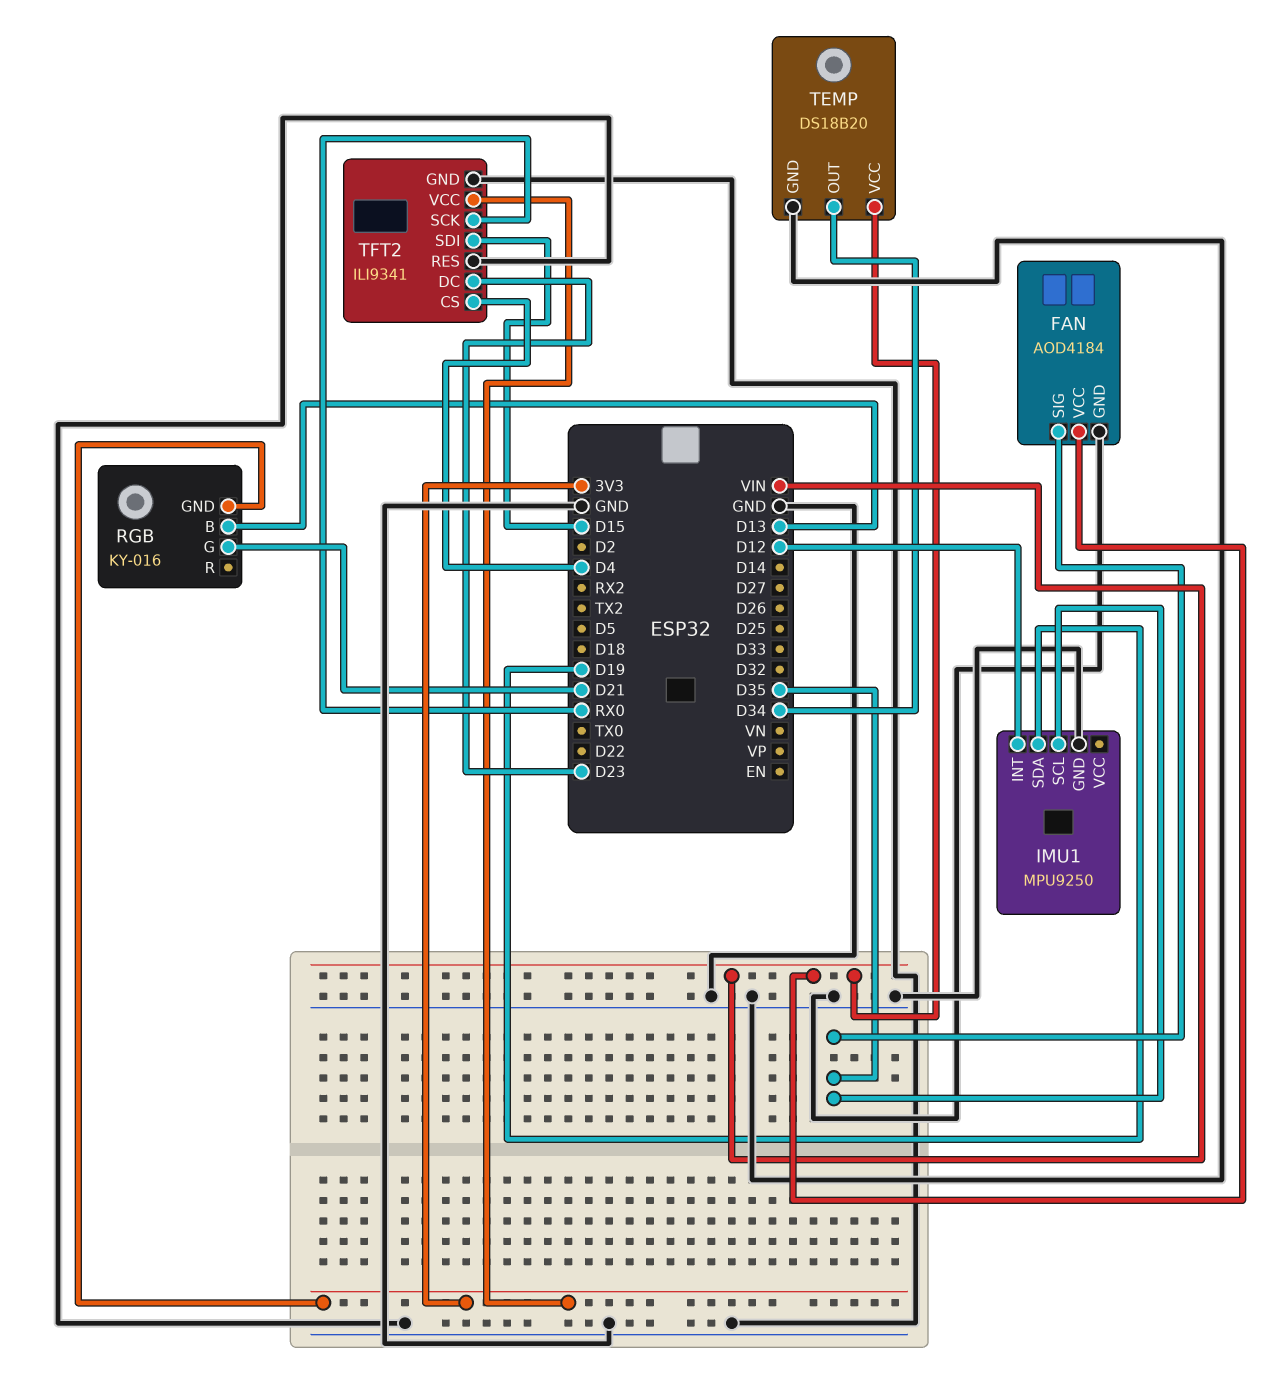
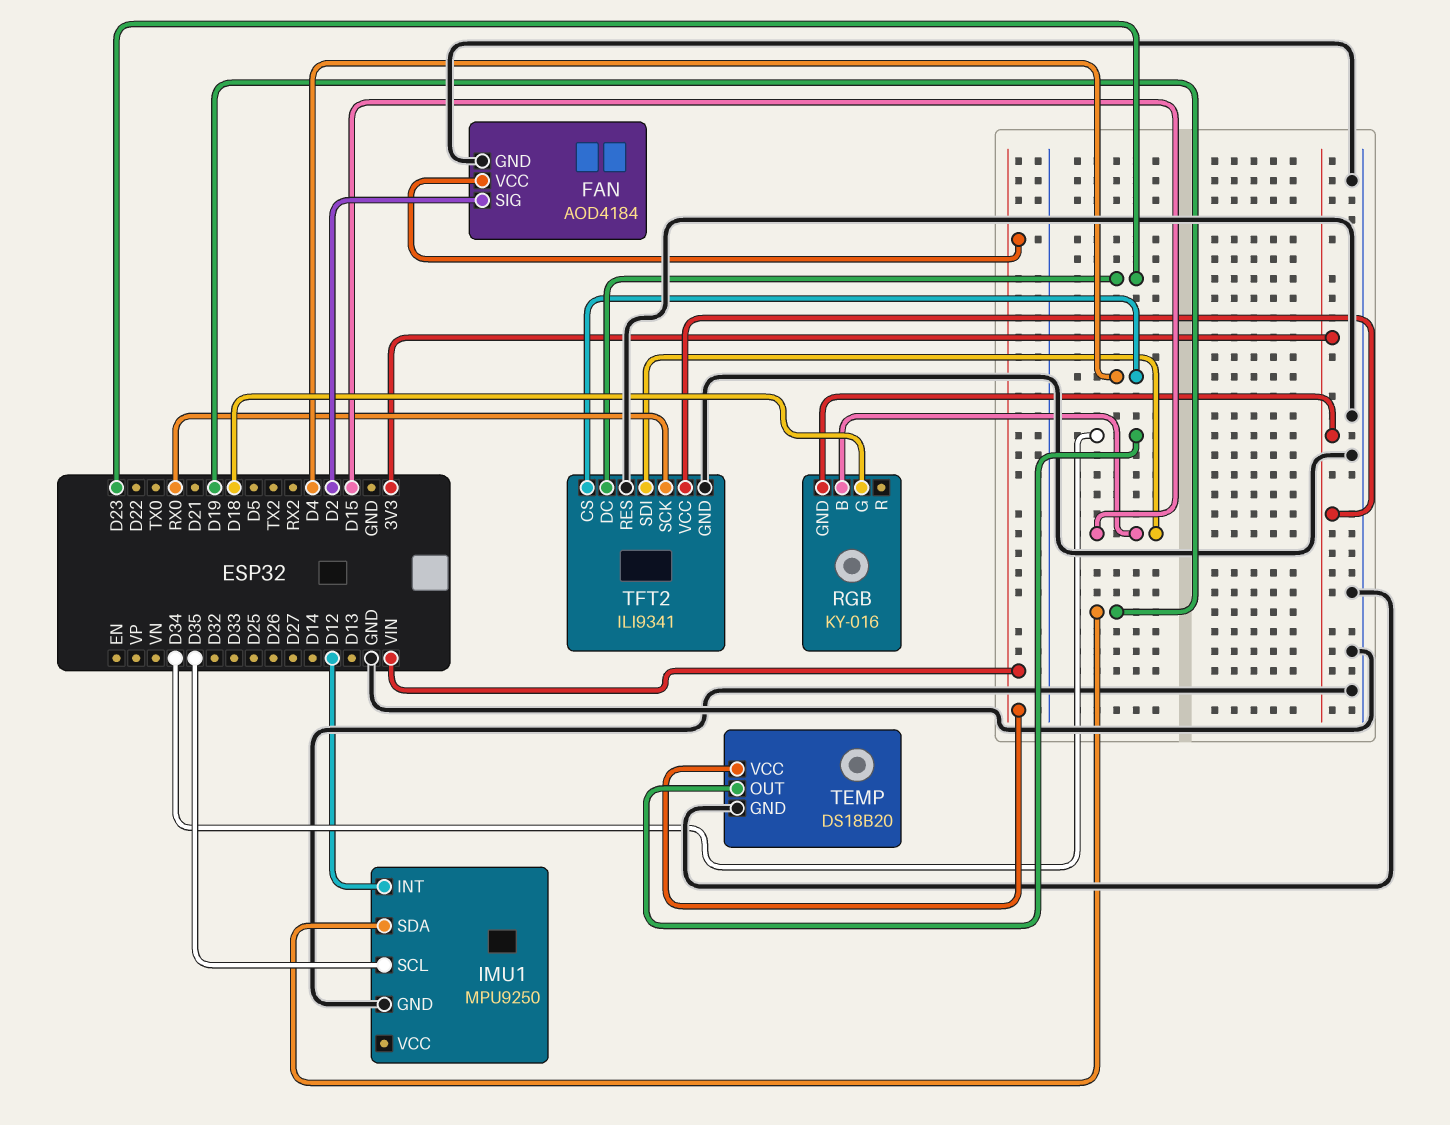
FAN pin SIG: D35 -> D2
RGB pin B: D13 -> D15
RGB pin G: D21 -> D18

